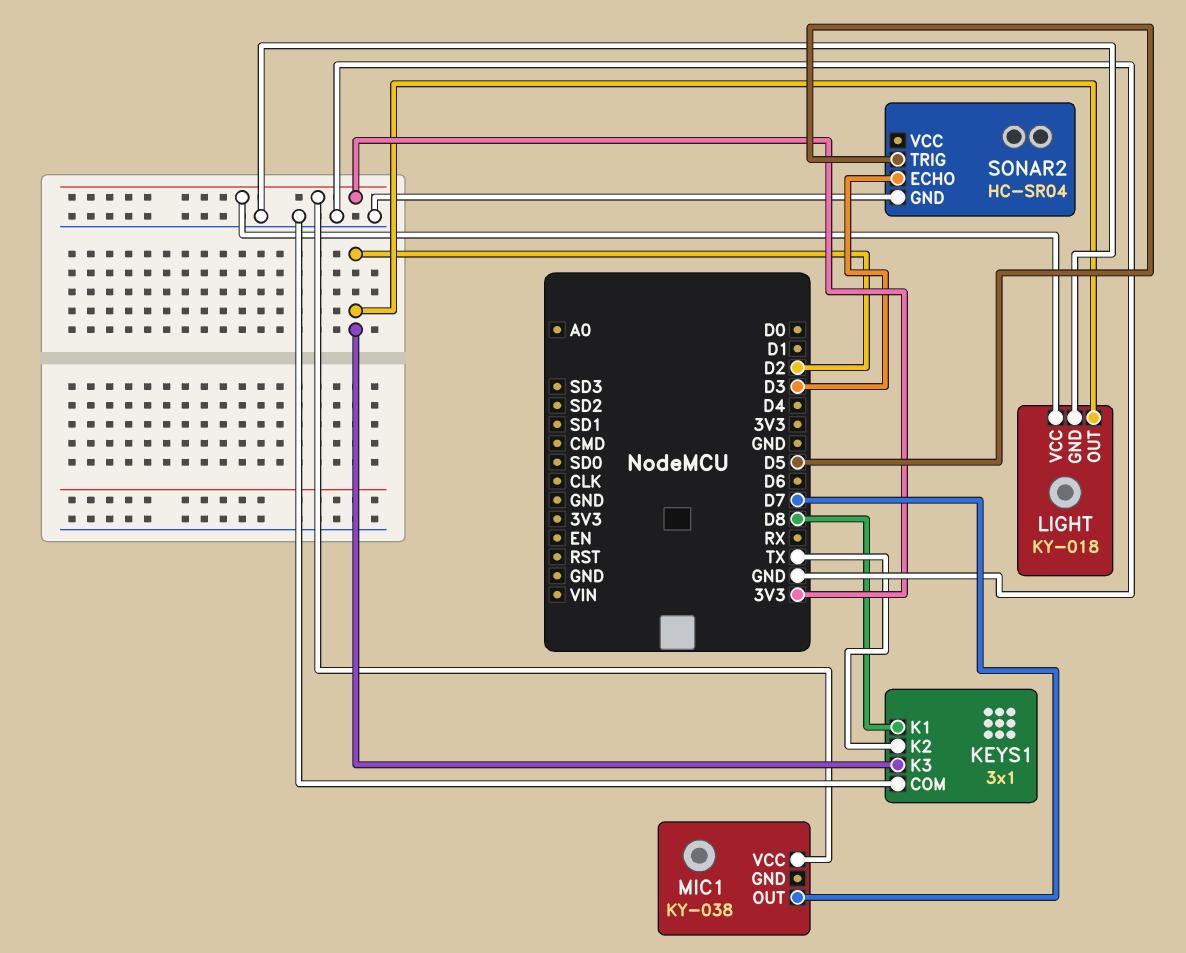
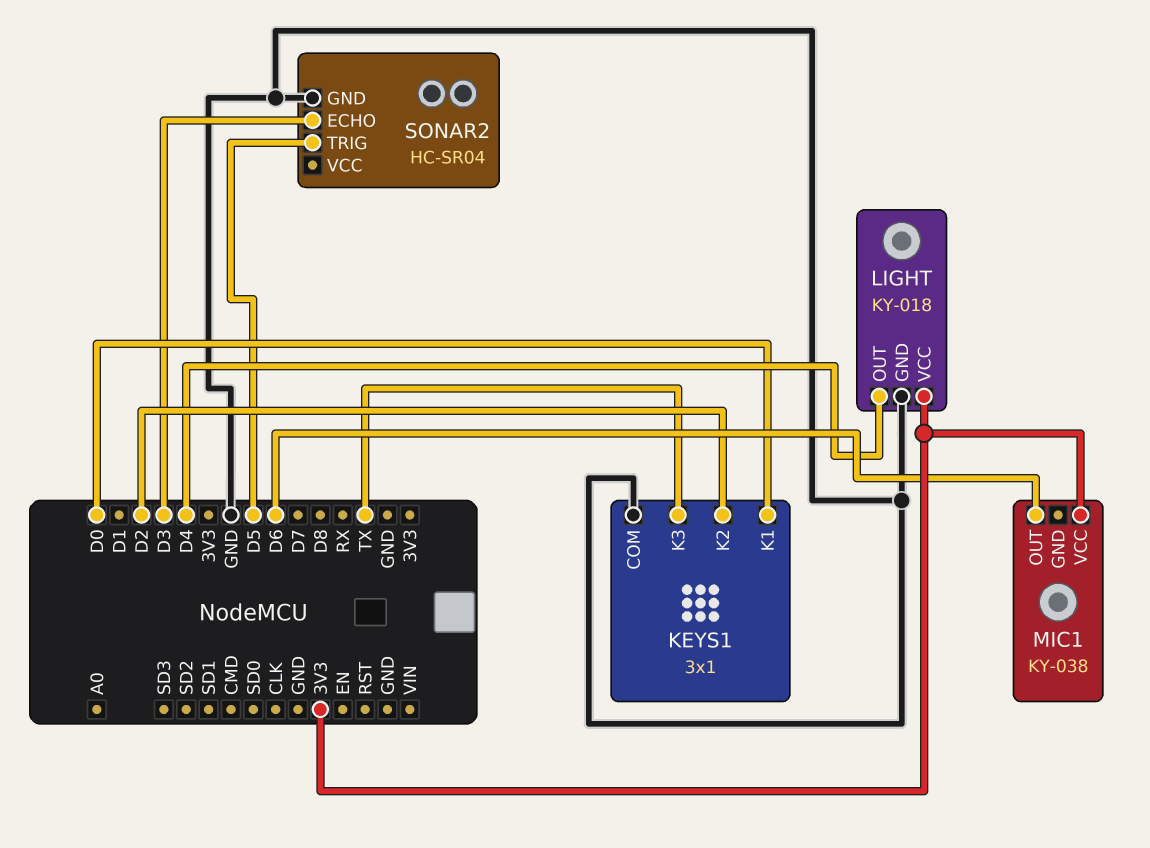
KEYS1 pin K1: D8 -> D0
KEYS1 pin K2: TX -> D2
KEYS1 pin K3: D2 -> TX
LIGHT pin OUT: D2 -> D4
MIC1 pin OUT: D7 -> D6

